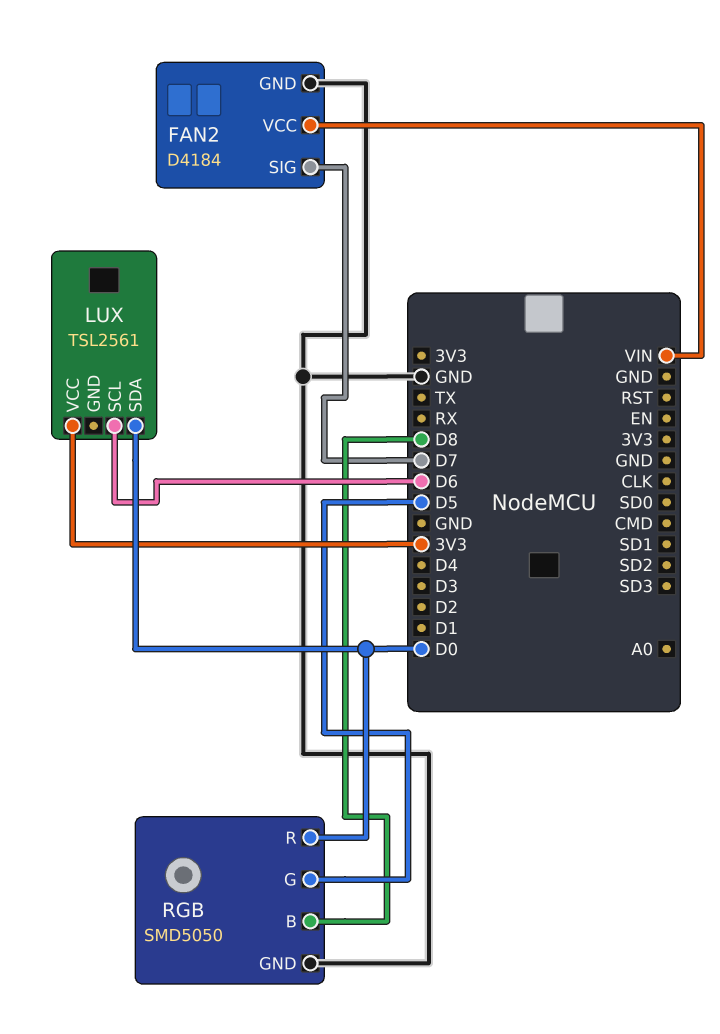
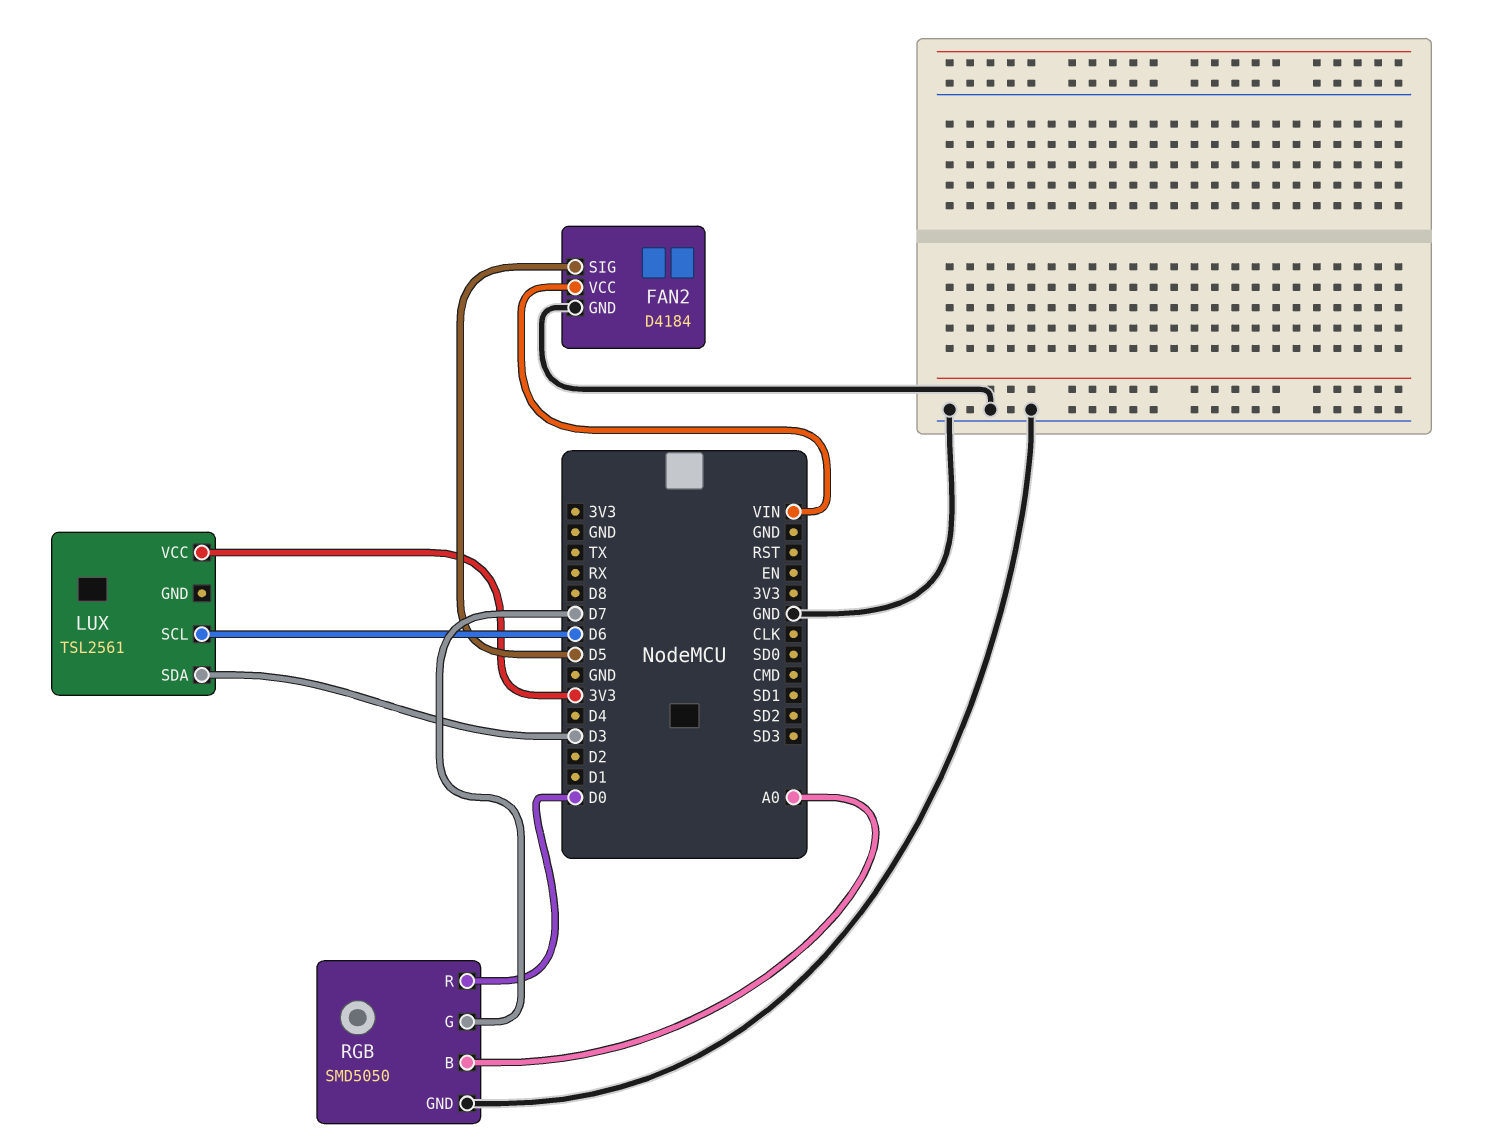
FAN2 pin SIG: D7 -> D5
LUX pin SDA: D0 -> D3
RGB pin B: D8 -> A0
RGB pin G: D5 -> D7

